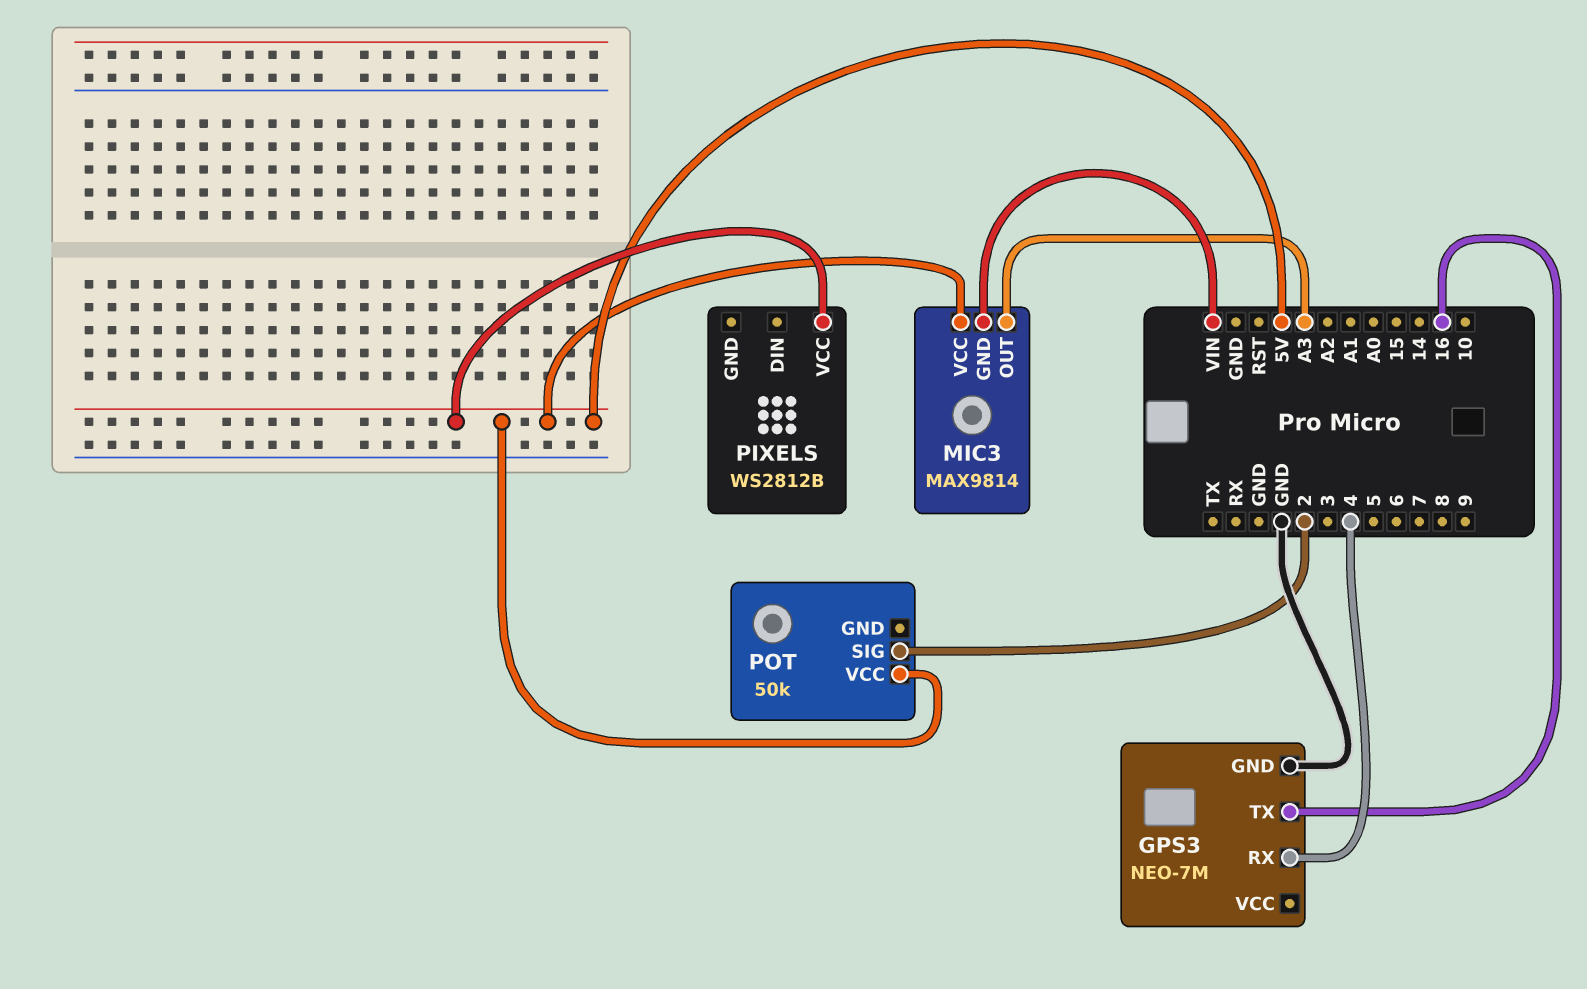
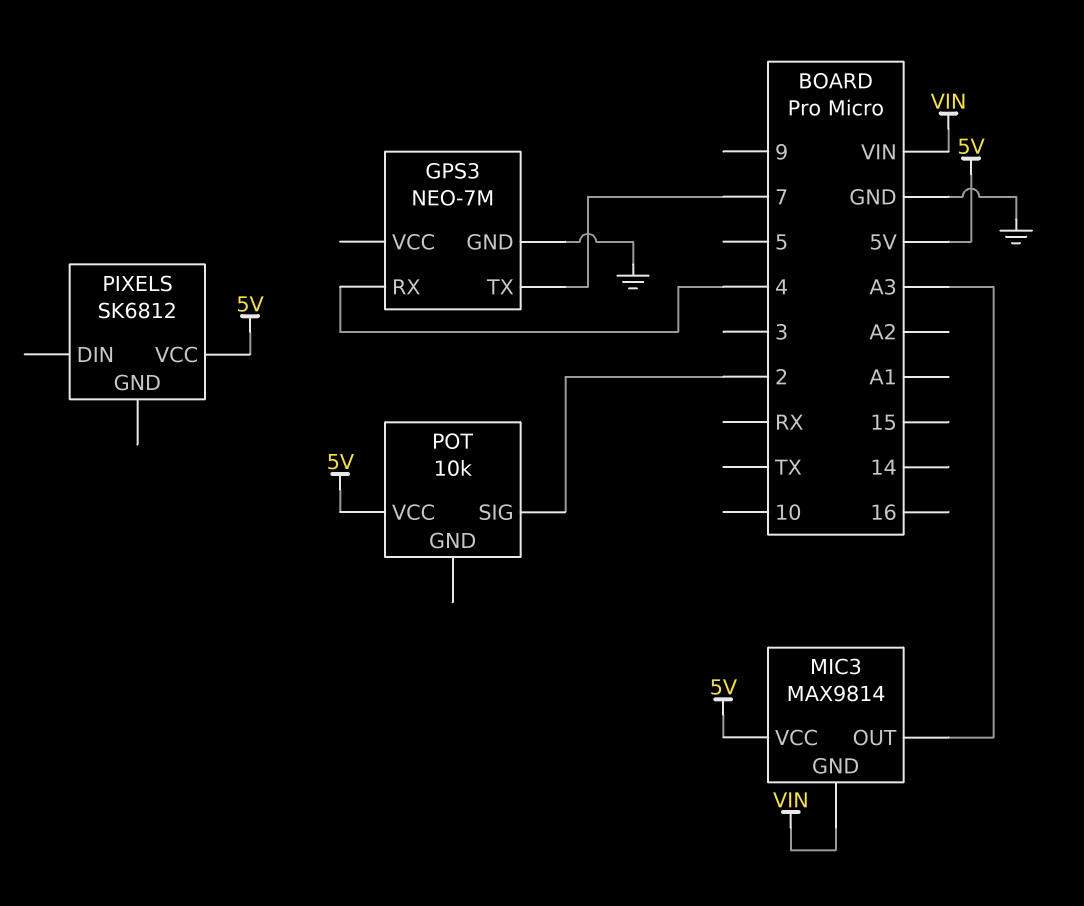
GPS3 pin TX: 16 -> 7
PIXELS: WS2812B -> SK6812
POT: 50k -> 10k

